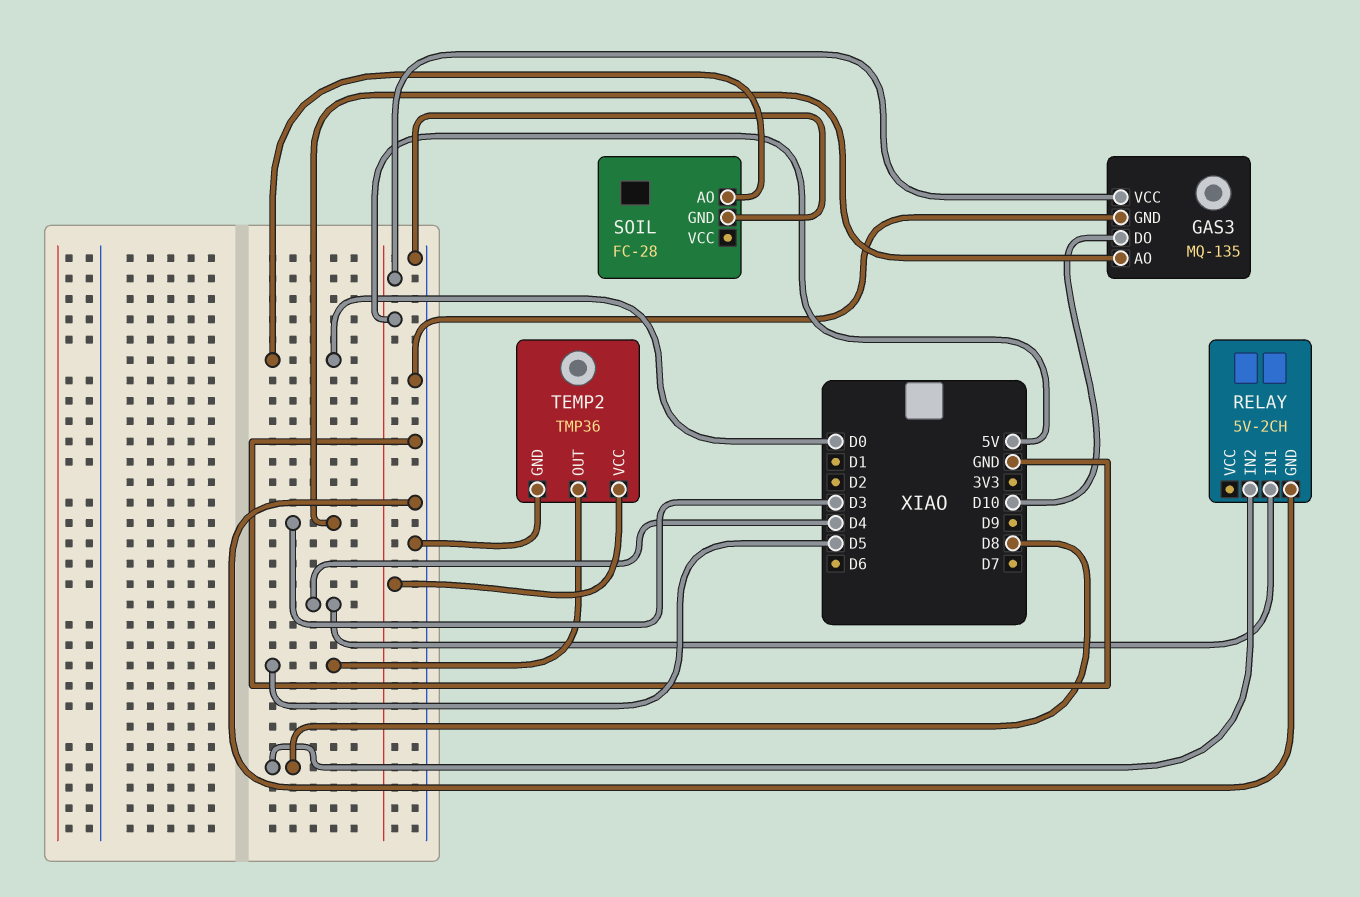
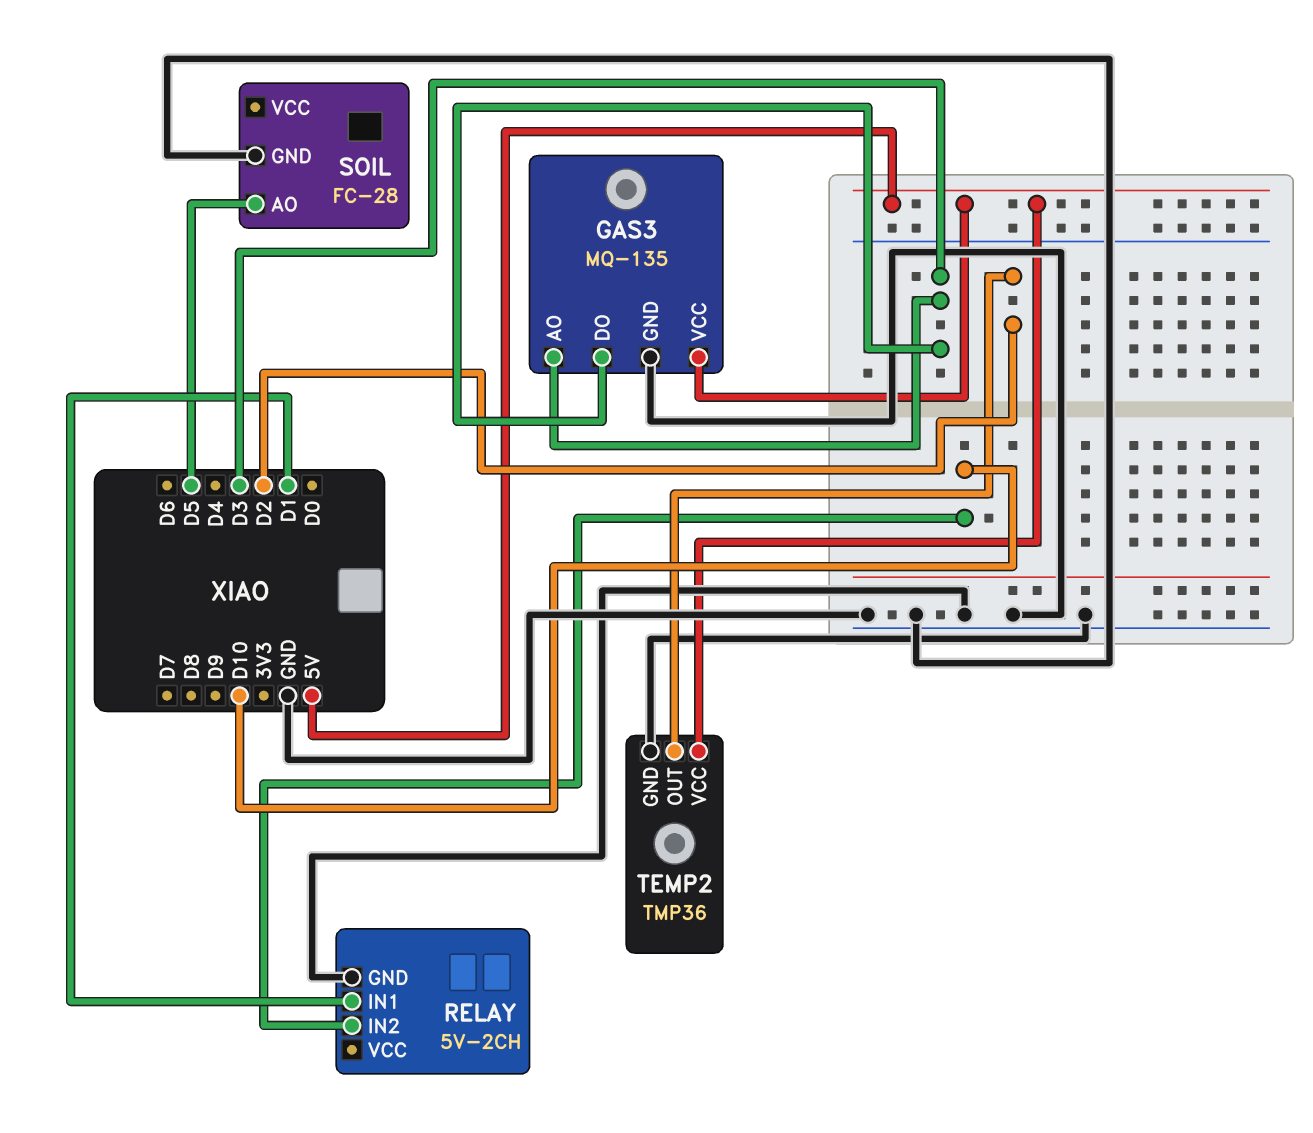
GAS3 pin DO: D10 -> D3
RELAY pin IN1: D4 -> D1
RELAY pin IN2: D8 -> D10
SOIL pin AO: D0 -> D5
TEMP2 pin OUT: D5 -> D2

